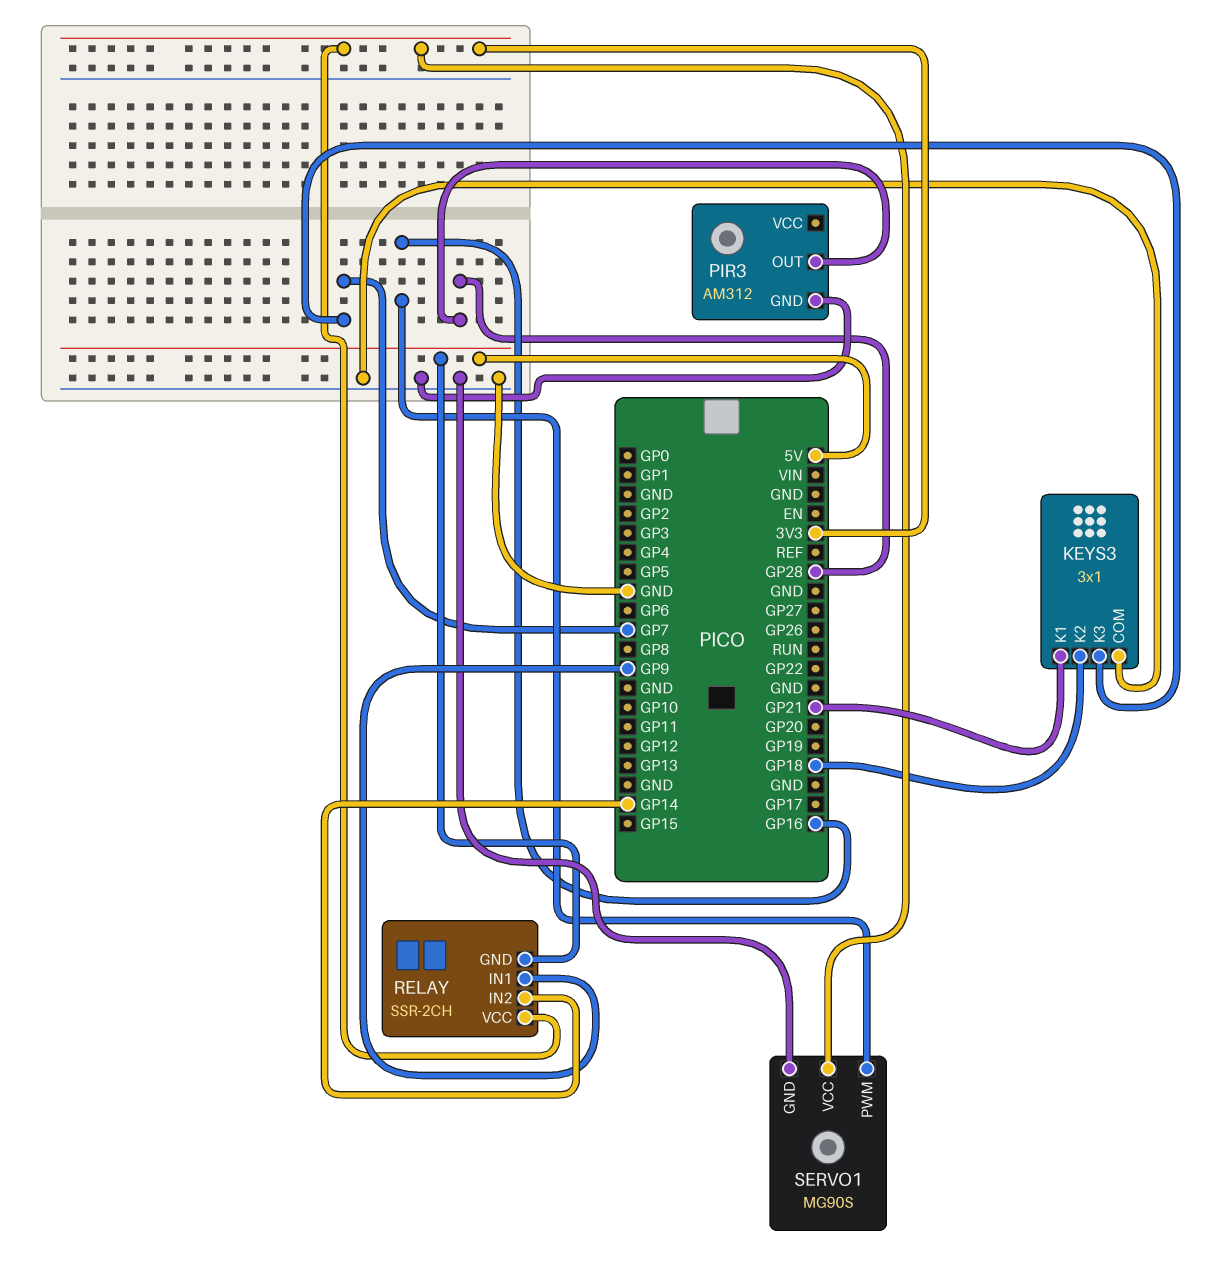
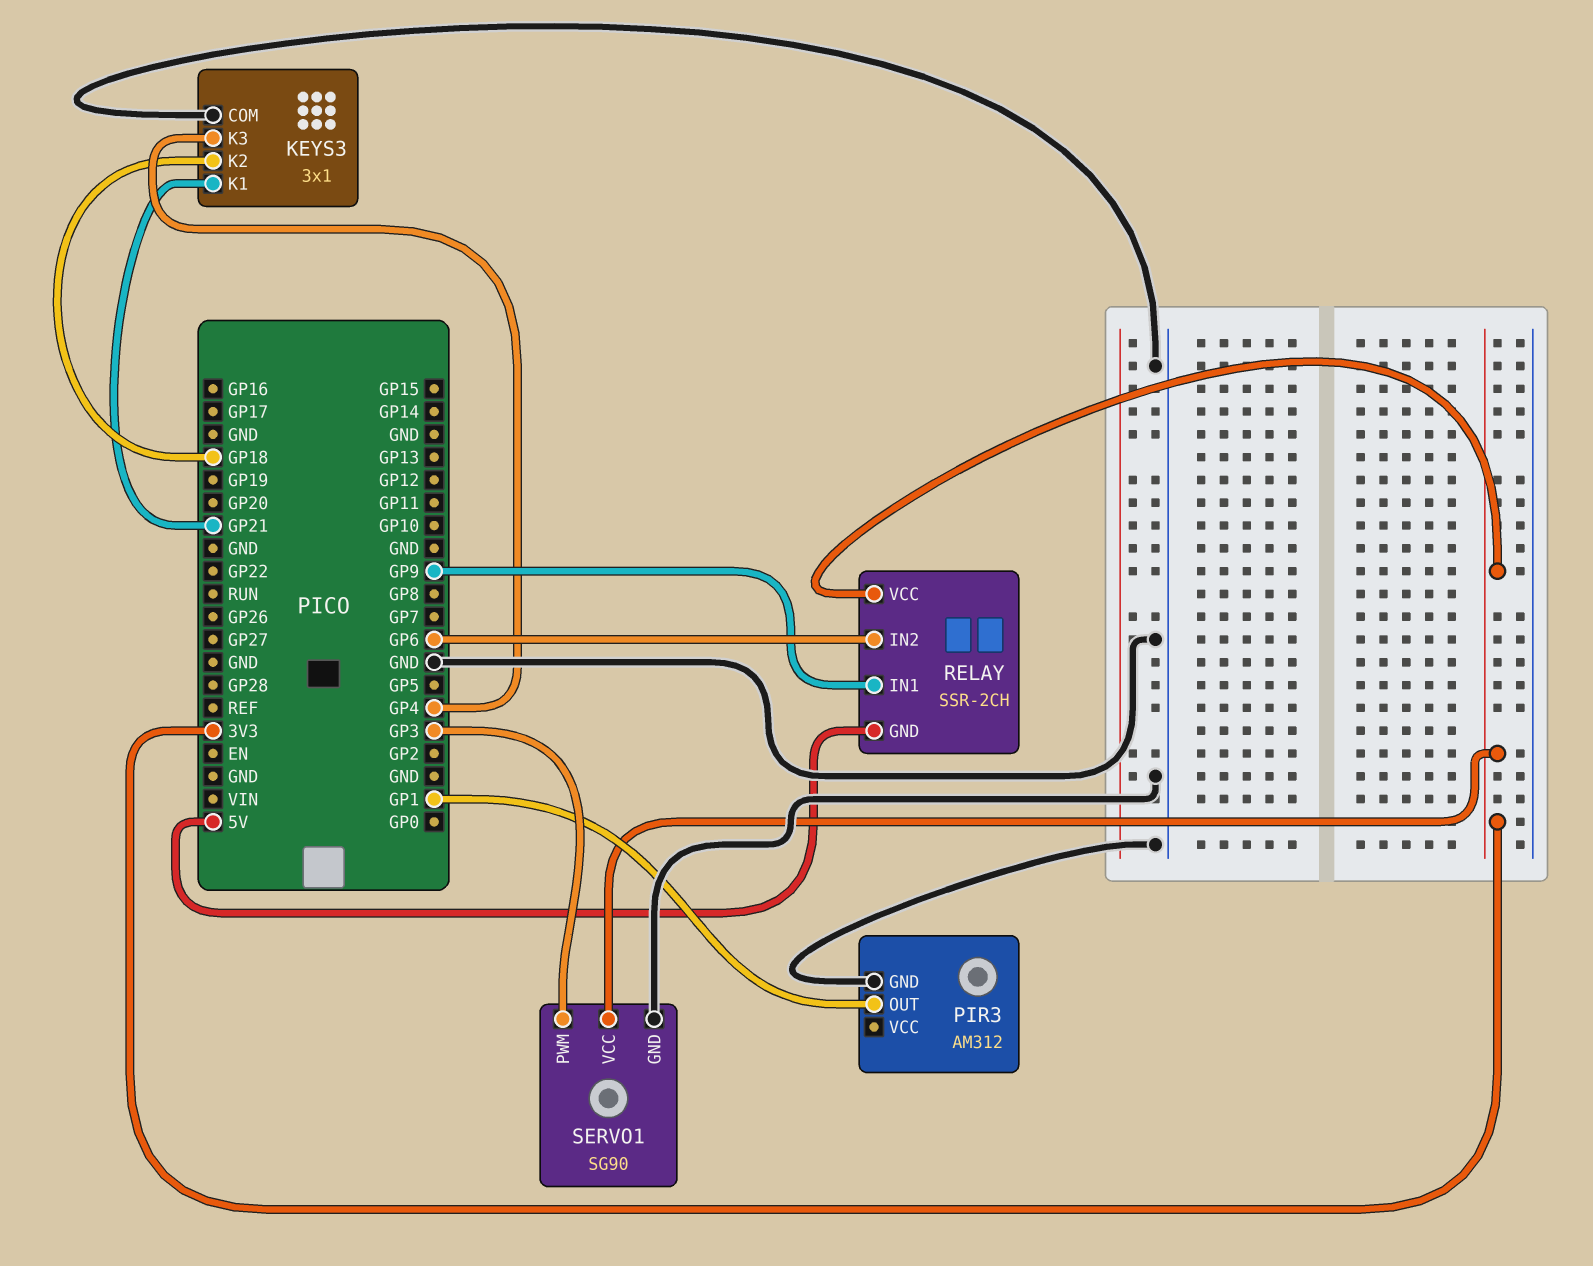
KEYS3 pin K3: GP7 -> GP4
PIR3 pin OUT: GP28 -> GP1
RELAY pin IN2: GP14 -> GP6
SERVO1: MG90S -> SG90
SERVO1 pin PWM: GP16 -> GP3

